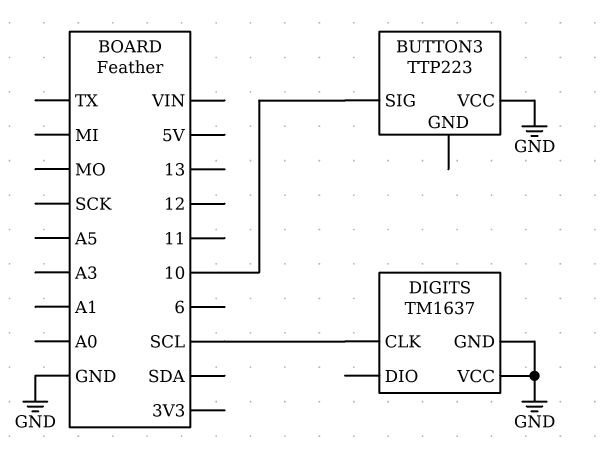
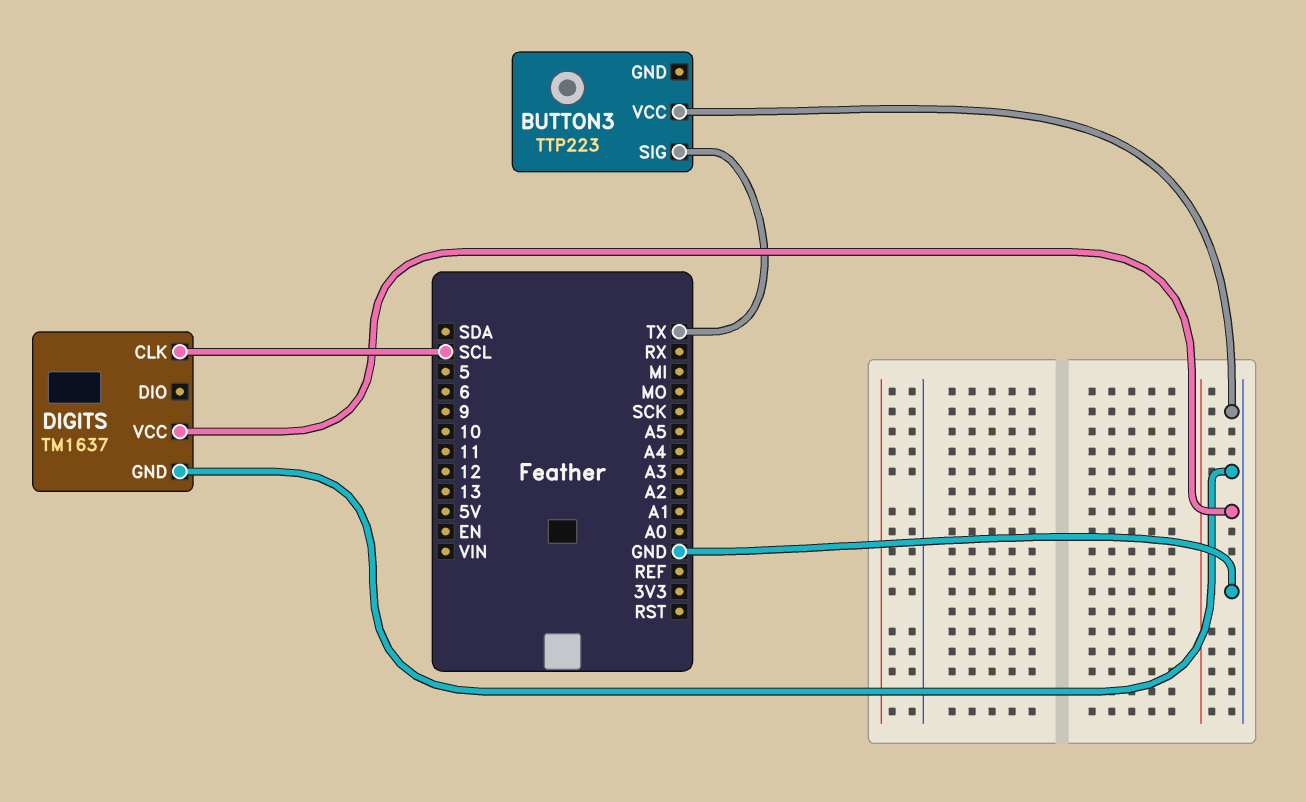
BUTTON3 pin SIG: 10 -> TX

